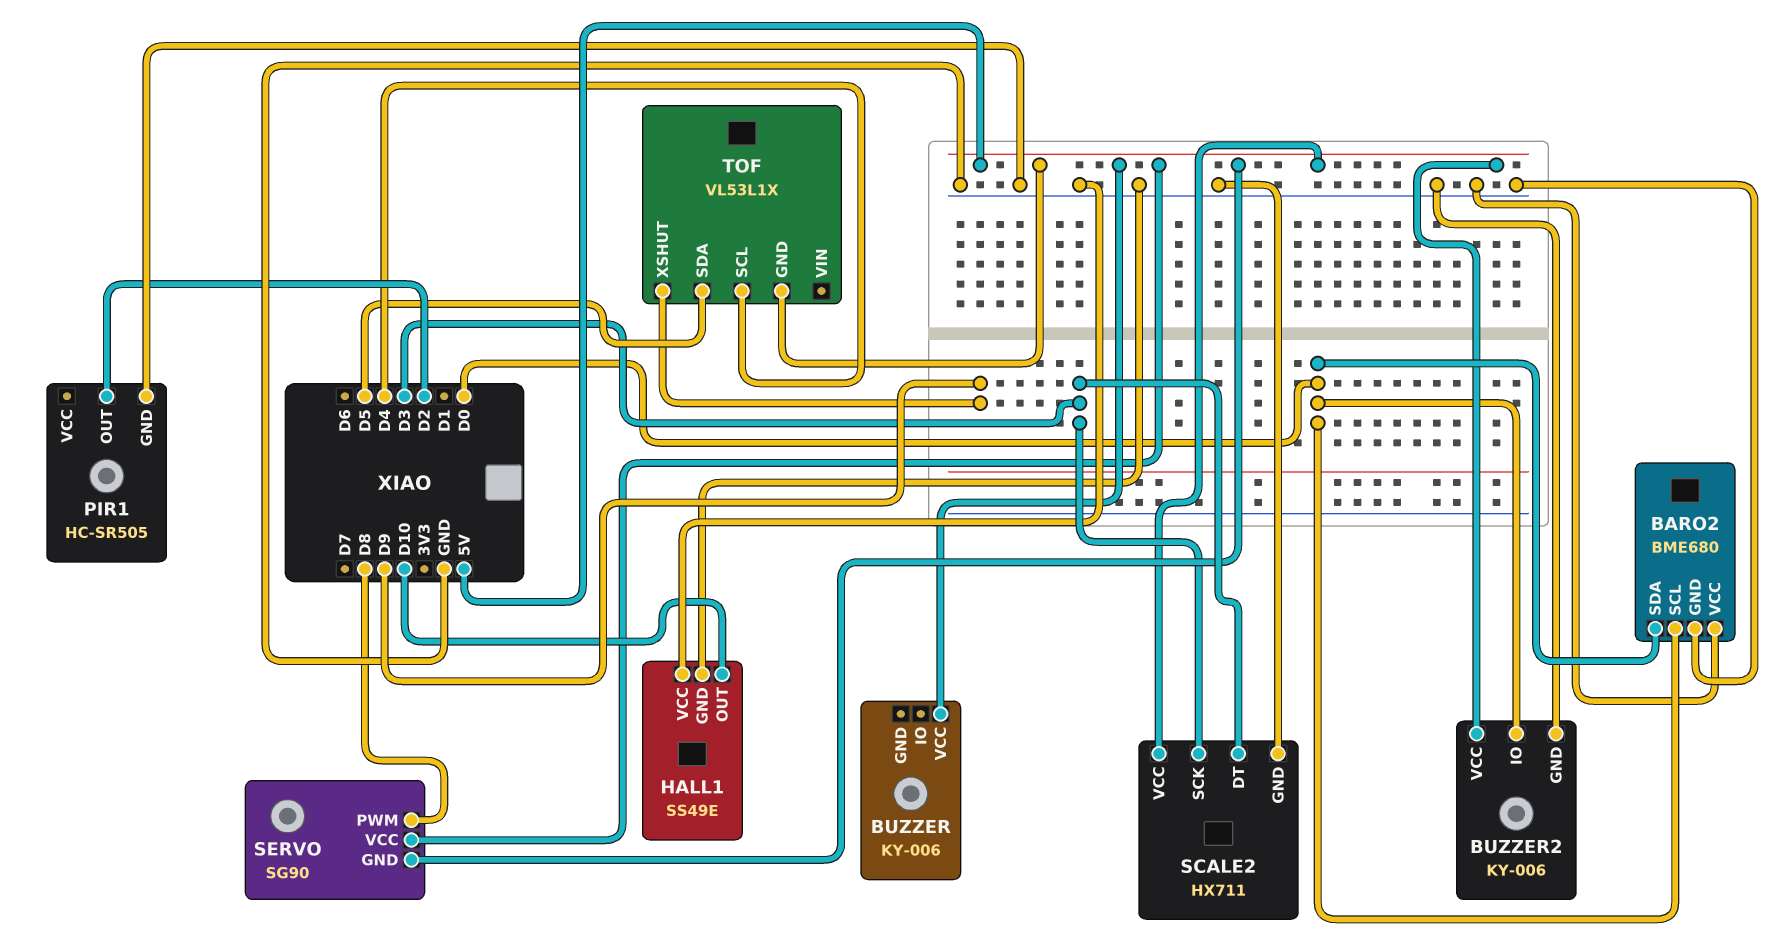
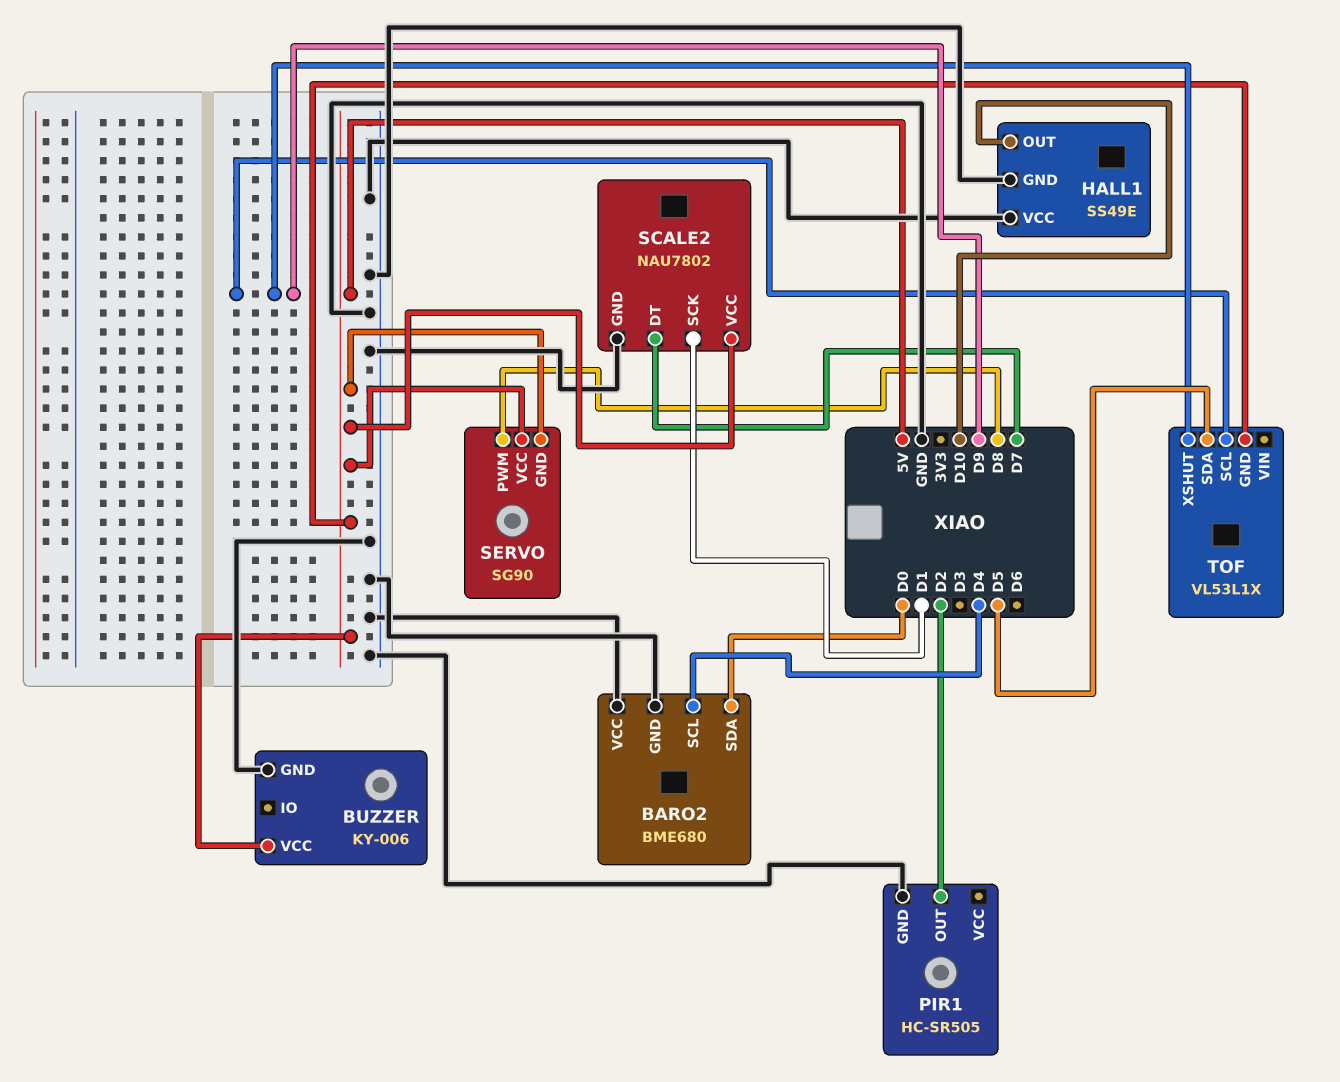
BARO2 pin SCL: D0 -> D4
BUZZER pin GND: none -> GND
BUZZER2: KY-006 -> none
BUZZER2 pin GND: GND -> none
BUZZER2 pin IO: D0 -> none
BUZZER2 pin VCC: 5V -> none
SCALE2: HX711 -> NAU7802
SCALE2 pin DT: D3 -> D7
SCALE2 pin SCK: D3 -> D1
TOF pin SCL: D4 -> D9

